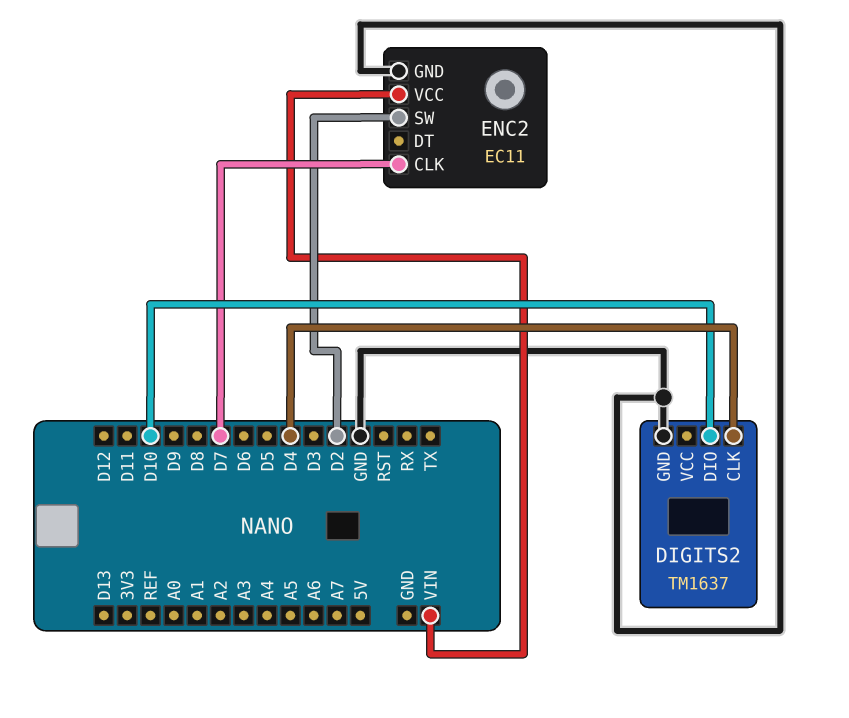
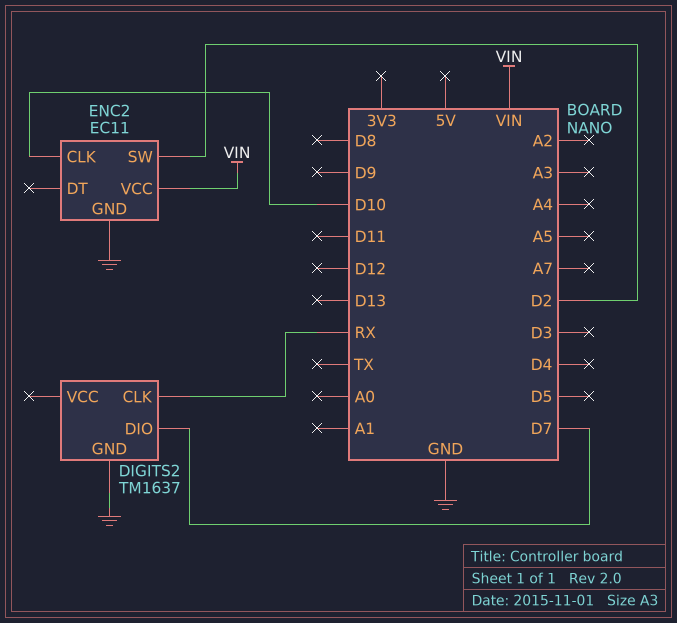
DIGITS2 pin CLK: D4 -> RX
DIGITS2 pin DIO: D10 -> D7
ENC2 pin CLK: D7 -> D10

